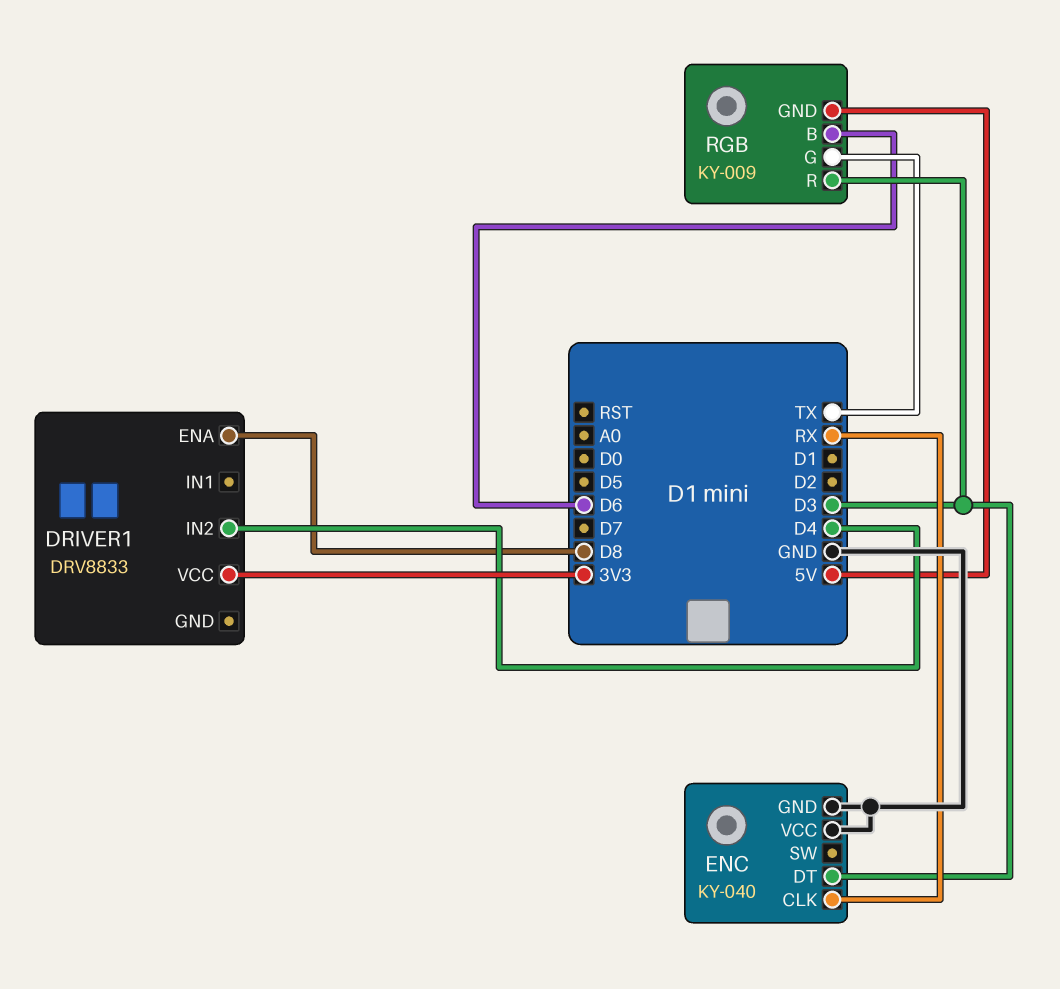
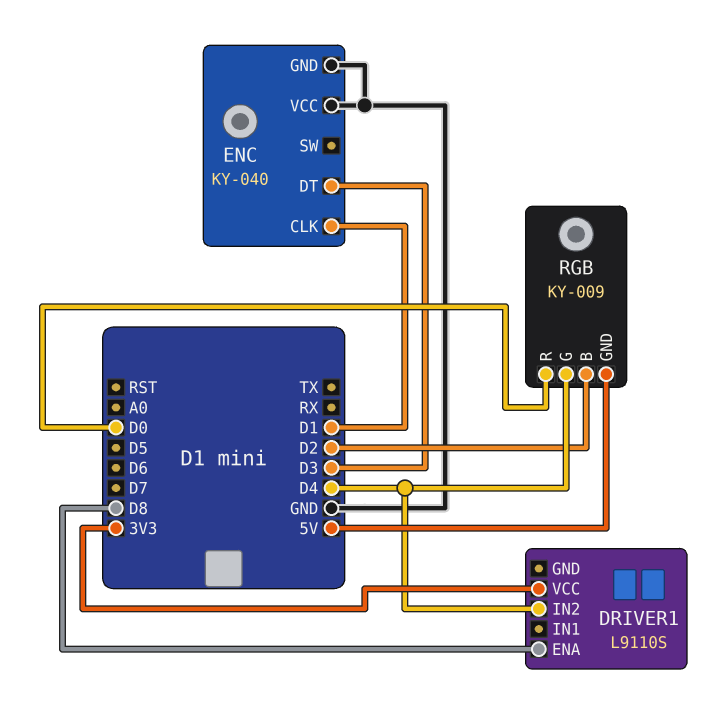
DRIVER1: DRV8833 -> L9110S
ENC pin CLK: RX -> D1
RGB pin B: D6 -> D2
RGB pin G: TX -> D4
RGB pin R: D3 -> D0

